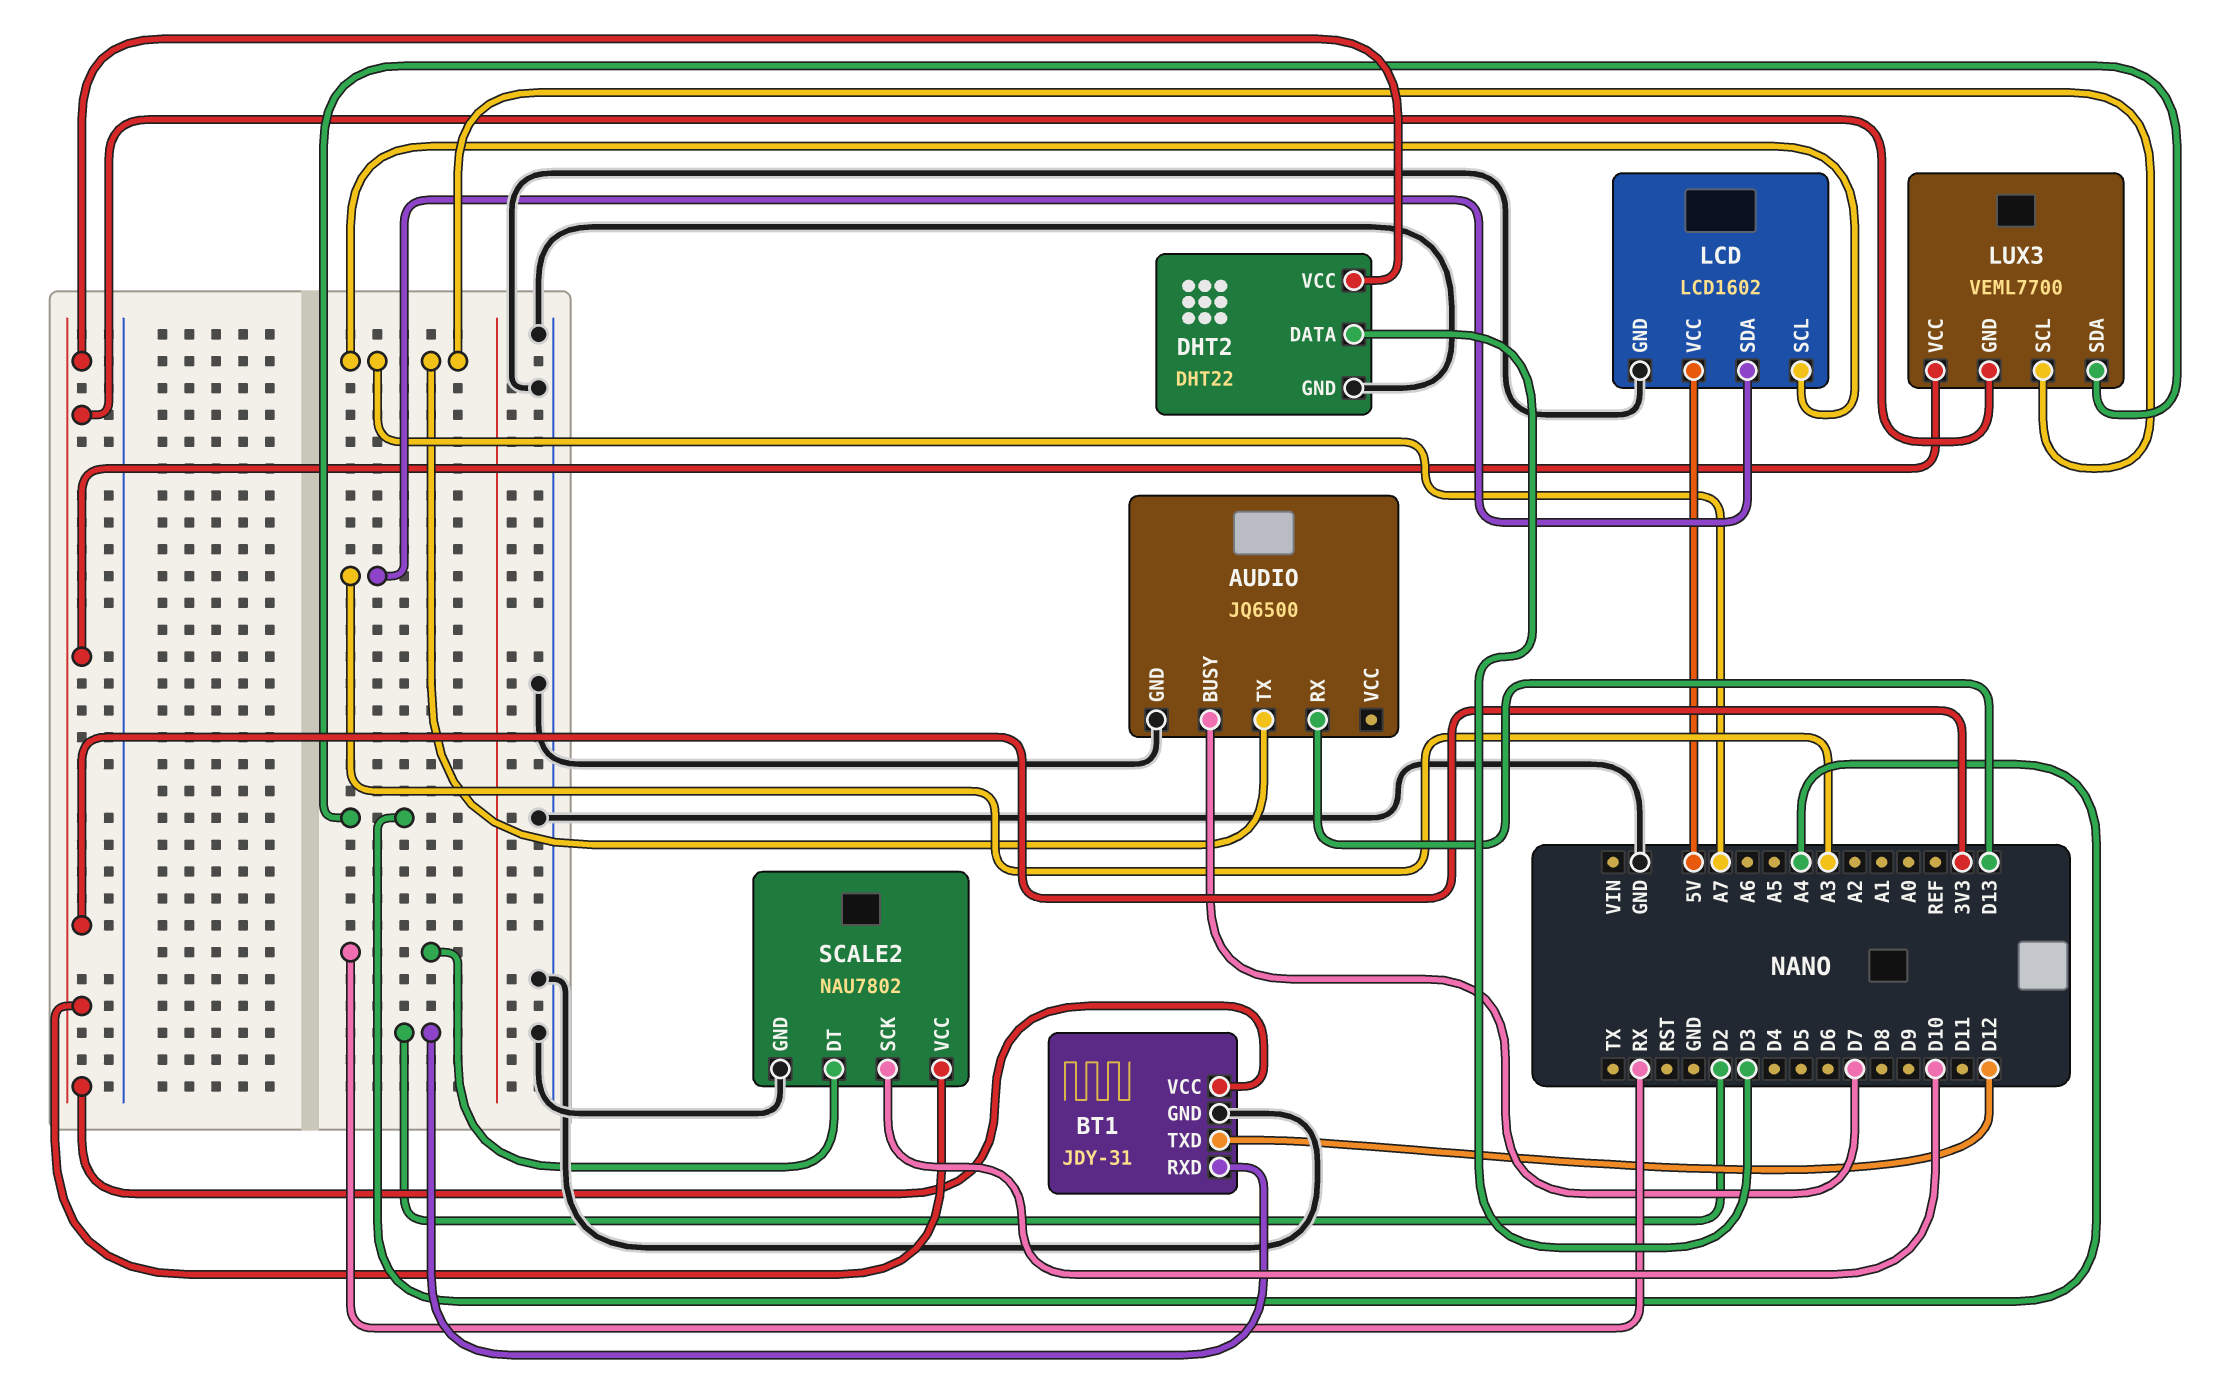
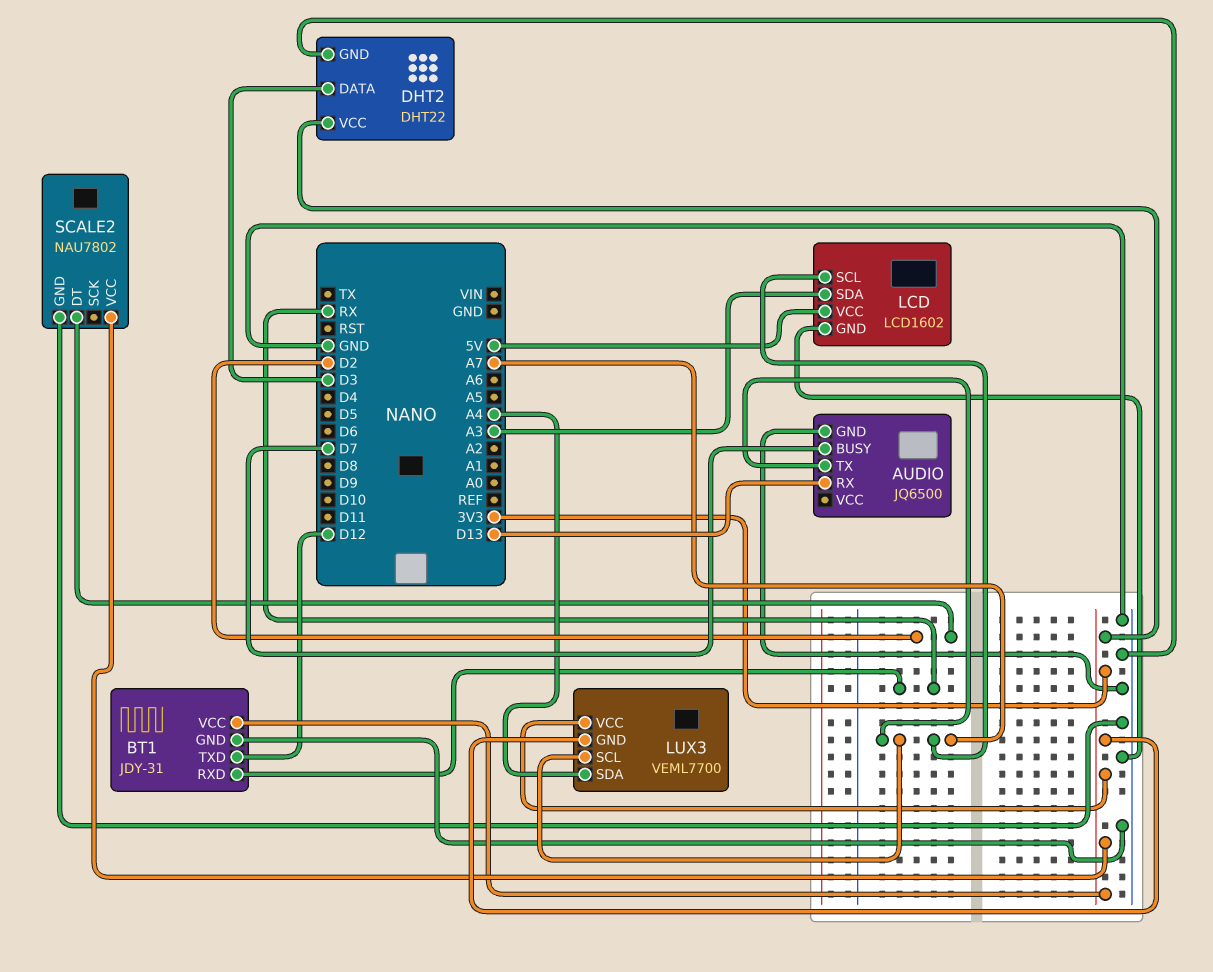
BT1 pin RXD: D2 -> RX
SCALE2 pin DT: RX -> D2
SCALE2 pin SCK: D10 -> none

